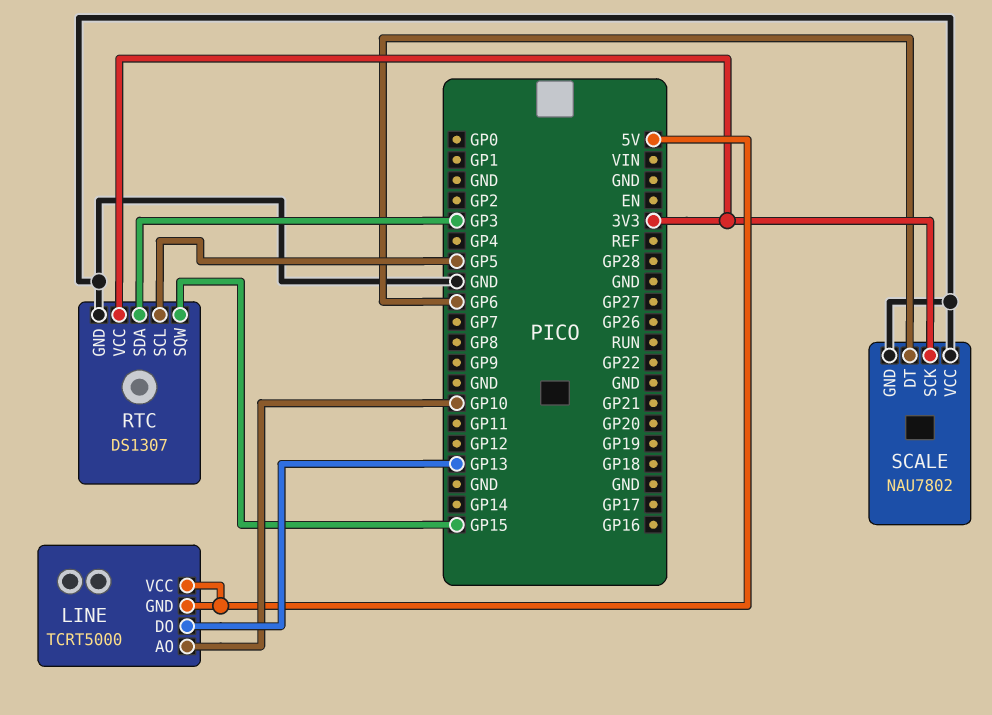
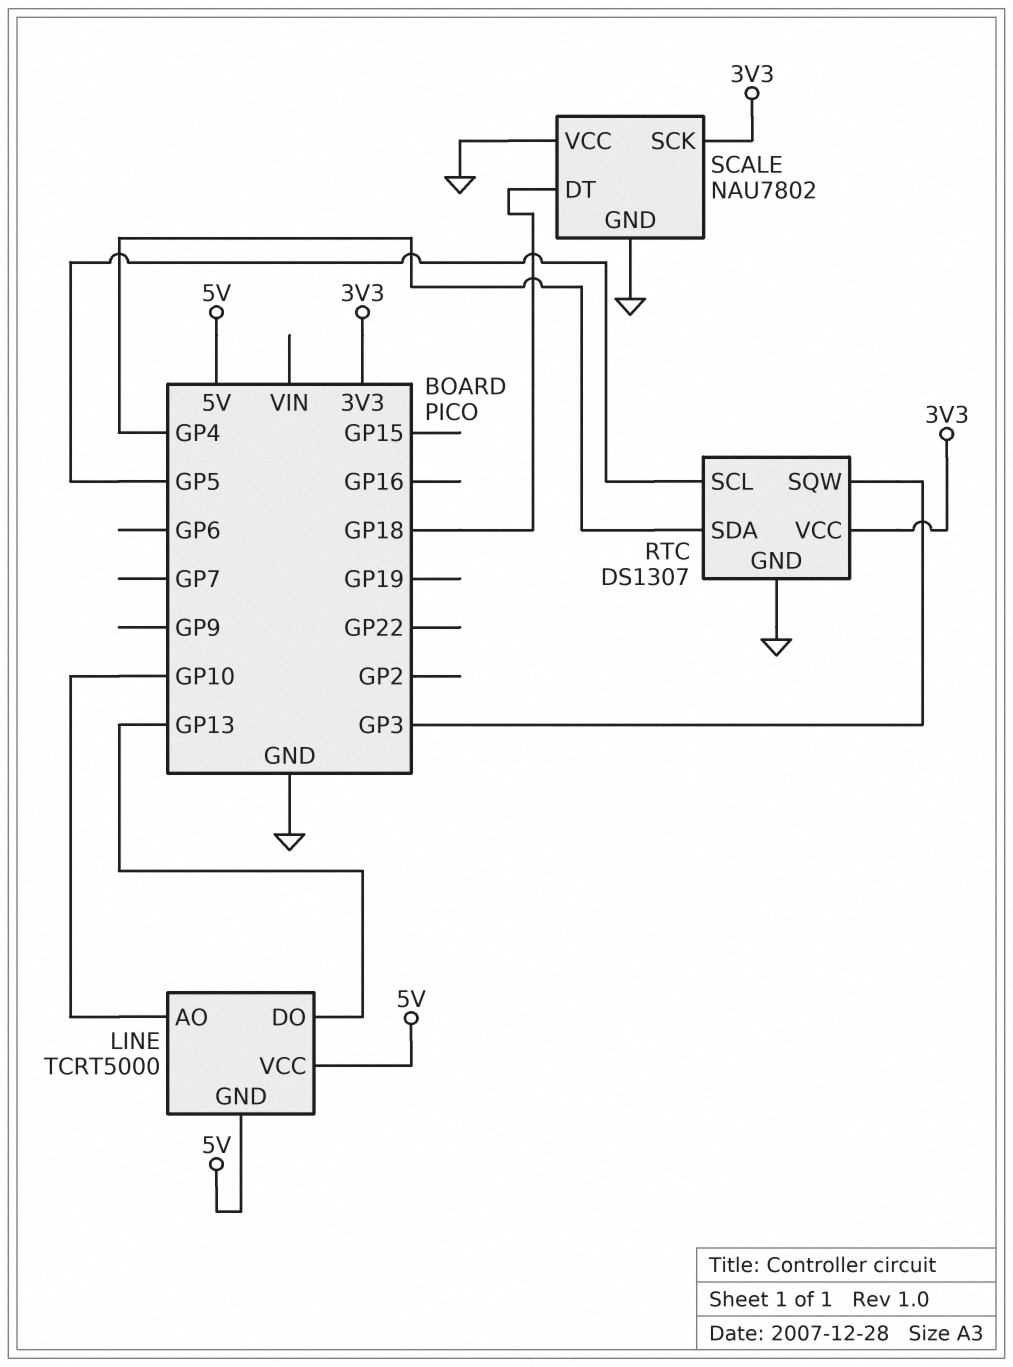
RTC pin SDA: GP3 -> GP4
RTC pin SQW: GP15 -> GP3
SCALE pin DT: GP6 -> GP18

